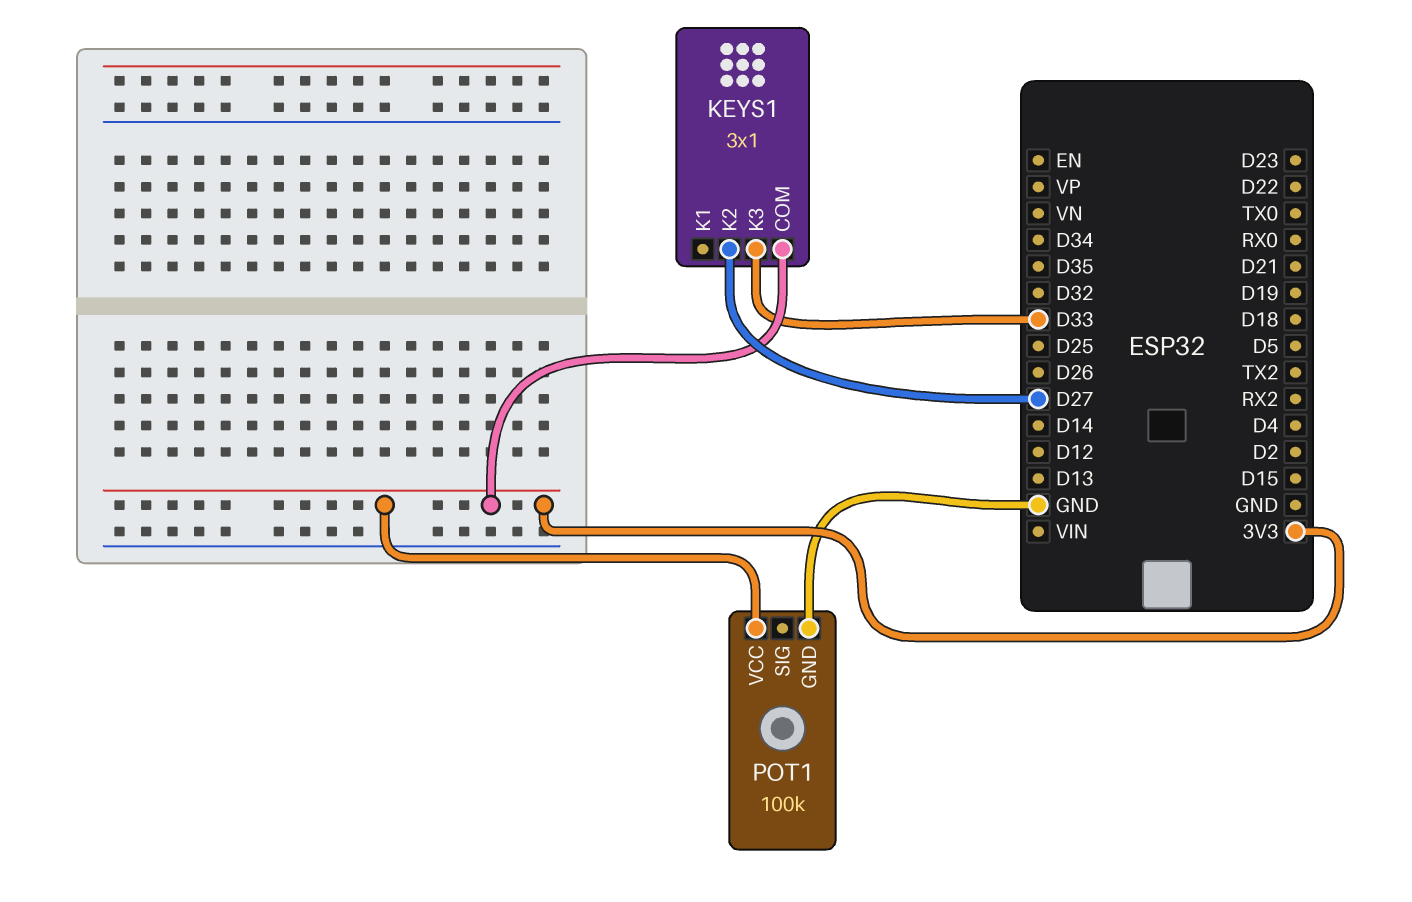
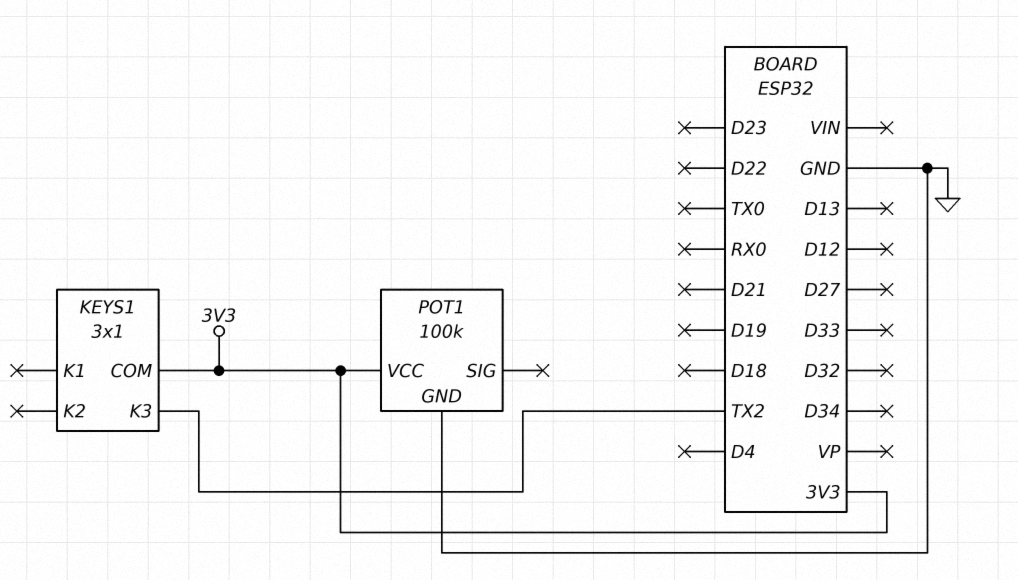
KEYS1 pin K2: D27 -> none
KEYS1 pin K3: D33 -> TX2

